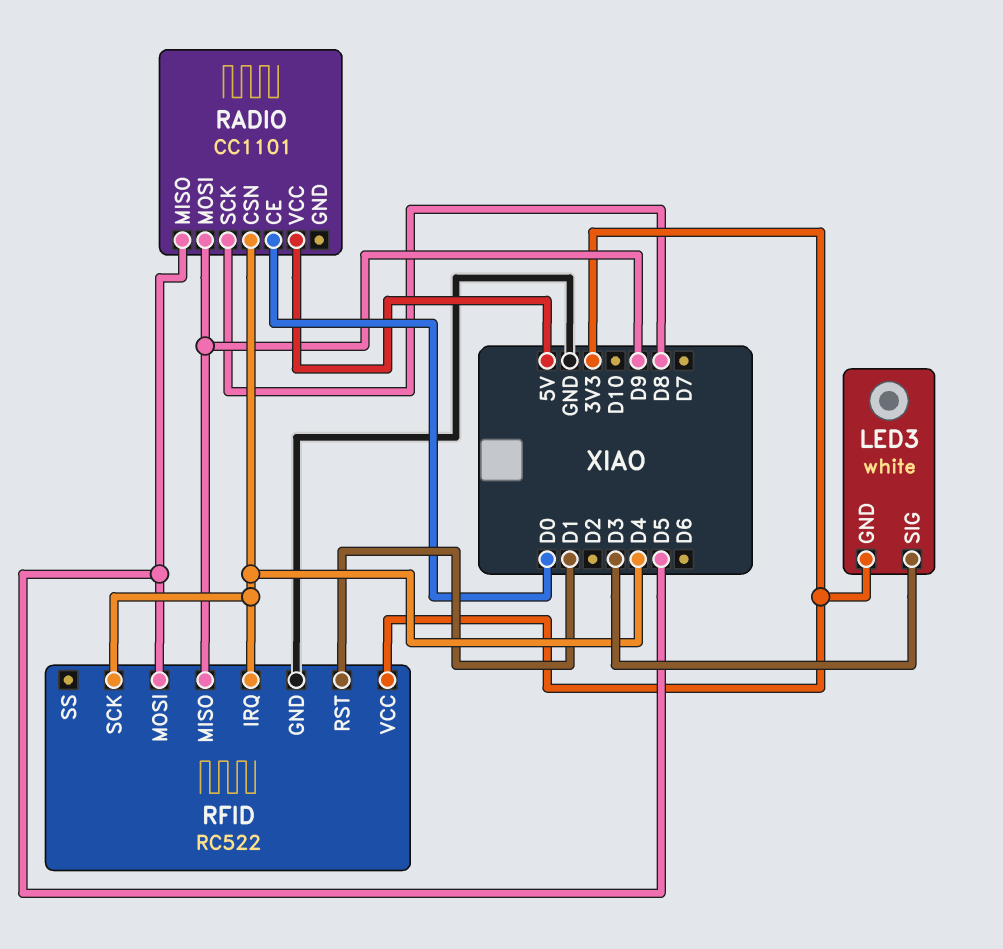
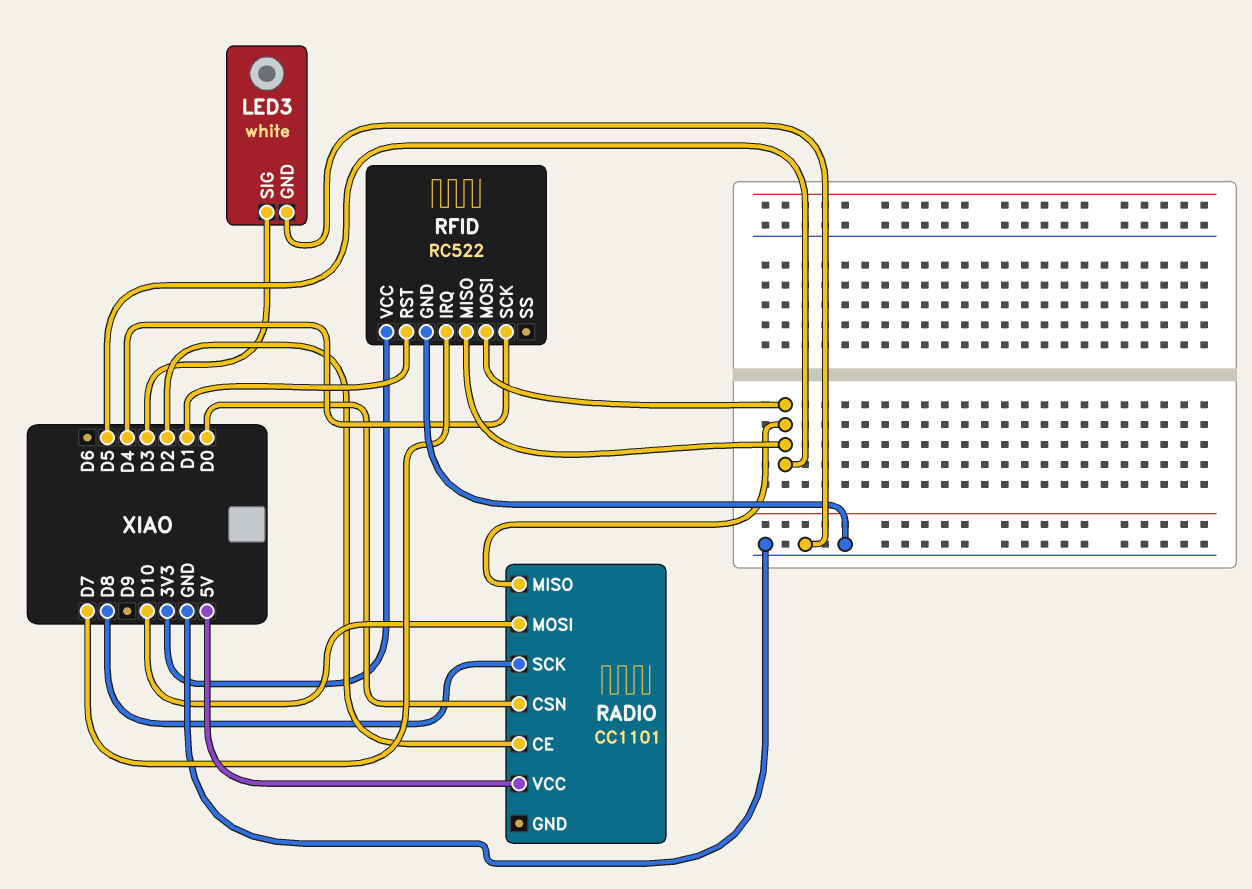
LED3 pin GND: 3V3 -> GND
RADIO pin CE: D0 -> D2
RADIO pin CSN: D4 -> D0
RADIO pin MOSI: D9 -> D10
RFID pin IRQ: D4 -> D7
RFID pin MISO: D9 -> D5

